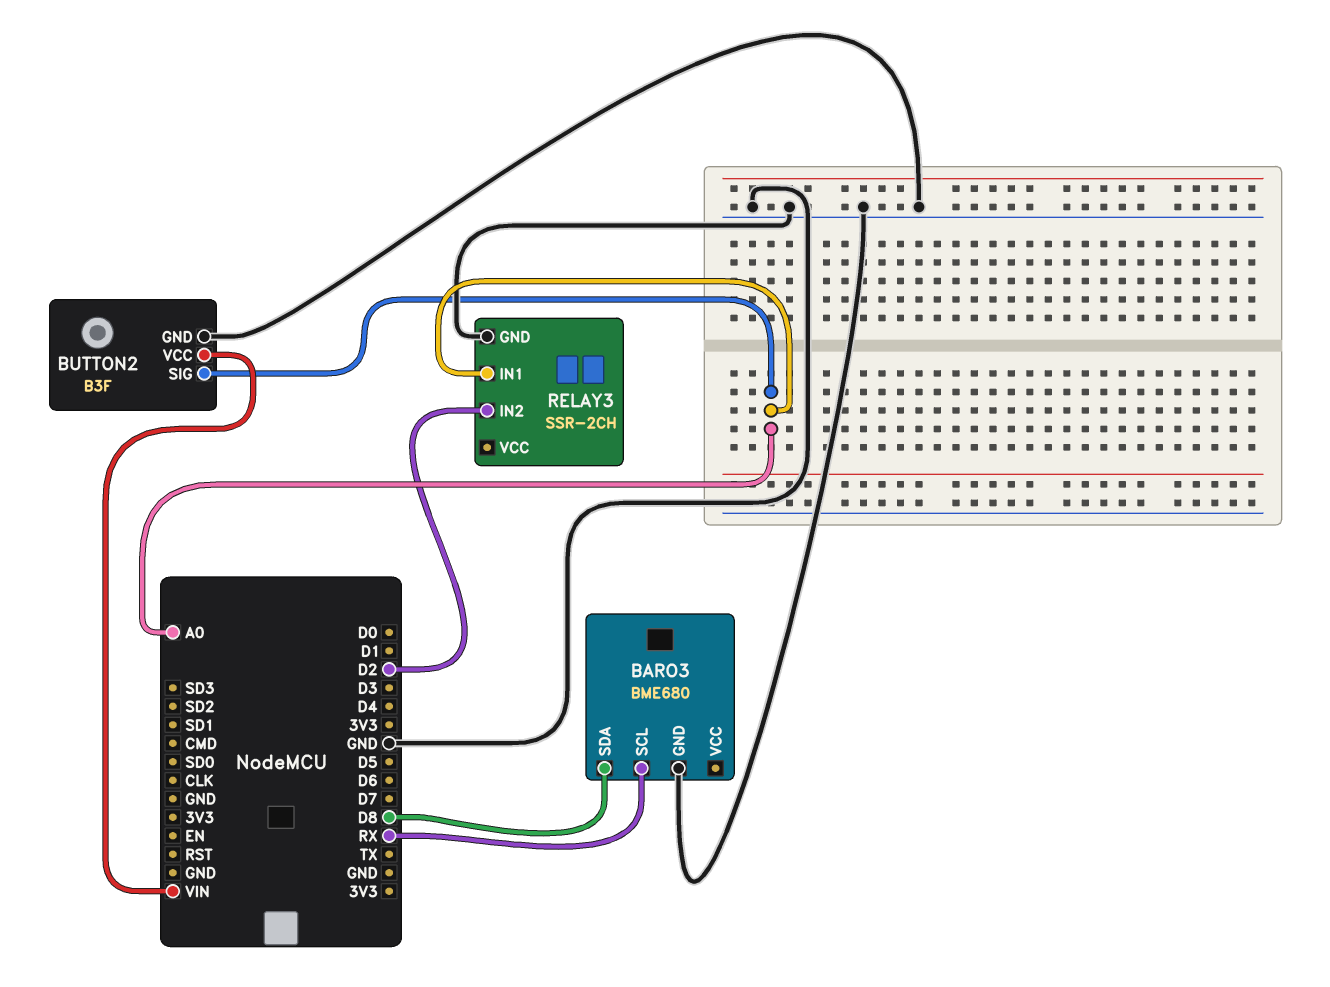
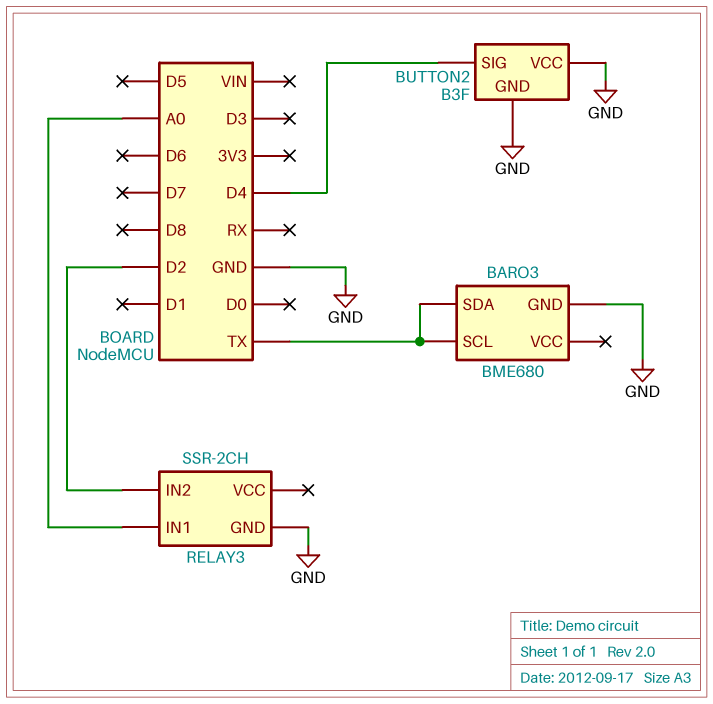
BARO3 pin SCL: RX -> TX
BARO3 pin SDA: D8 -> TX
BUTTON2 pin SIG: A0 -> D4
BUTTON2 pin VCC: VIN -> GND

